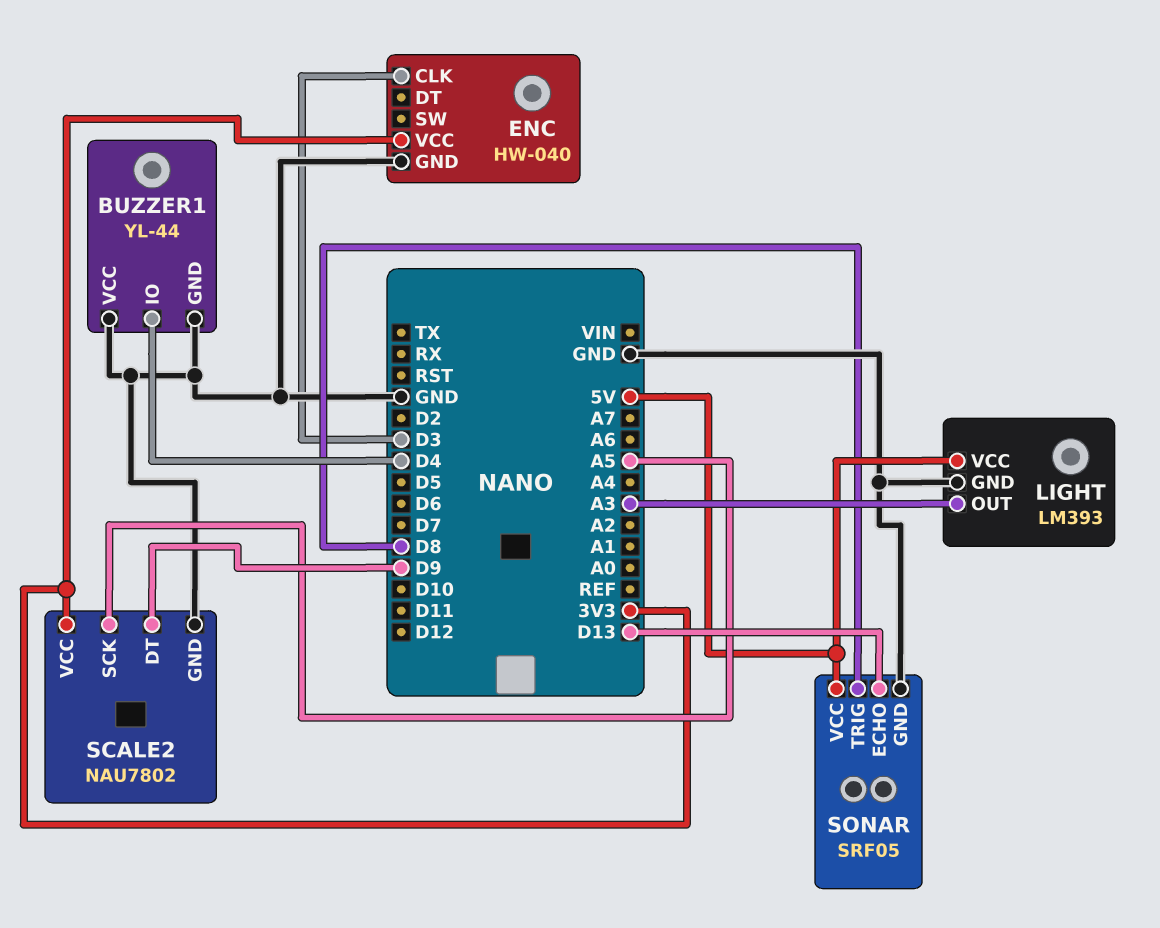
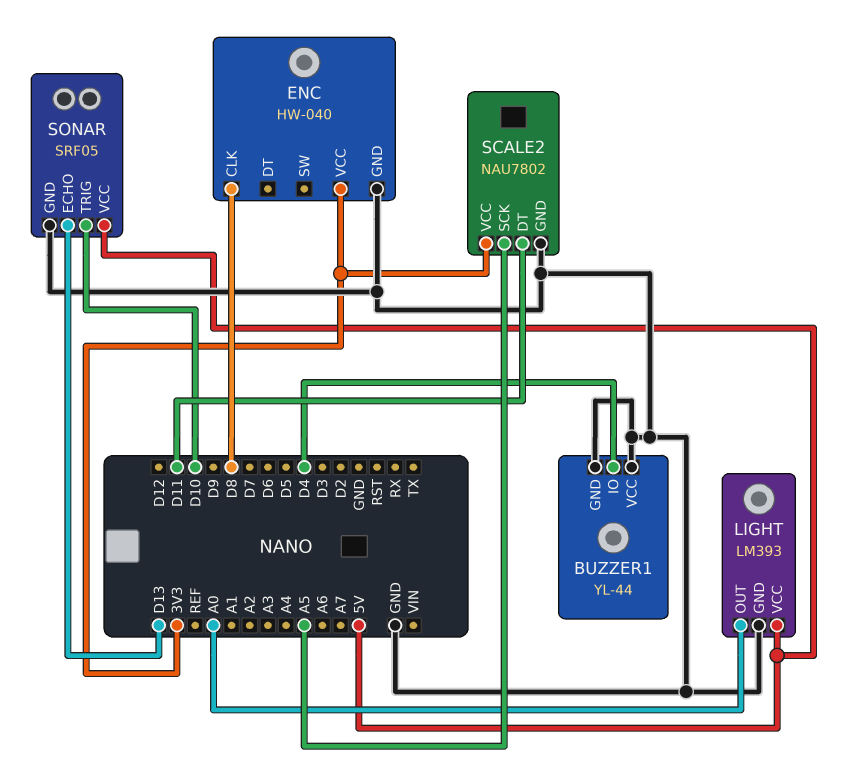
ENC pin CLK: D3 -> D8
LIGHT pin OUT: A3 -> A0
SCALE2 pin DT: D9 -> D11
SONAR pin TRIG: D8 -> D10

